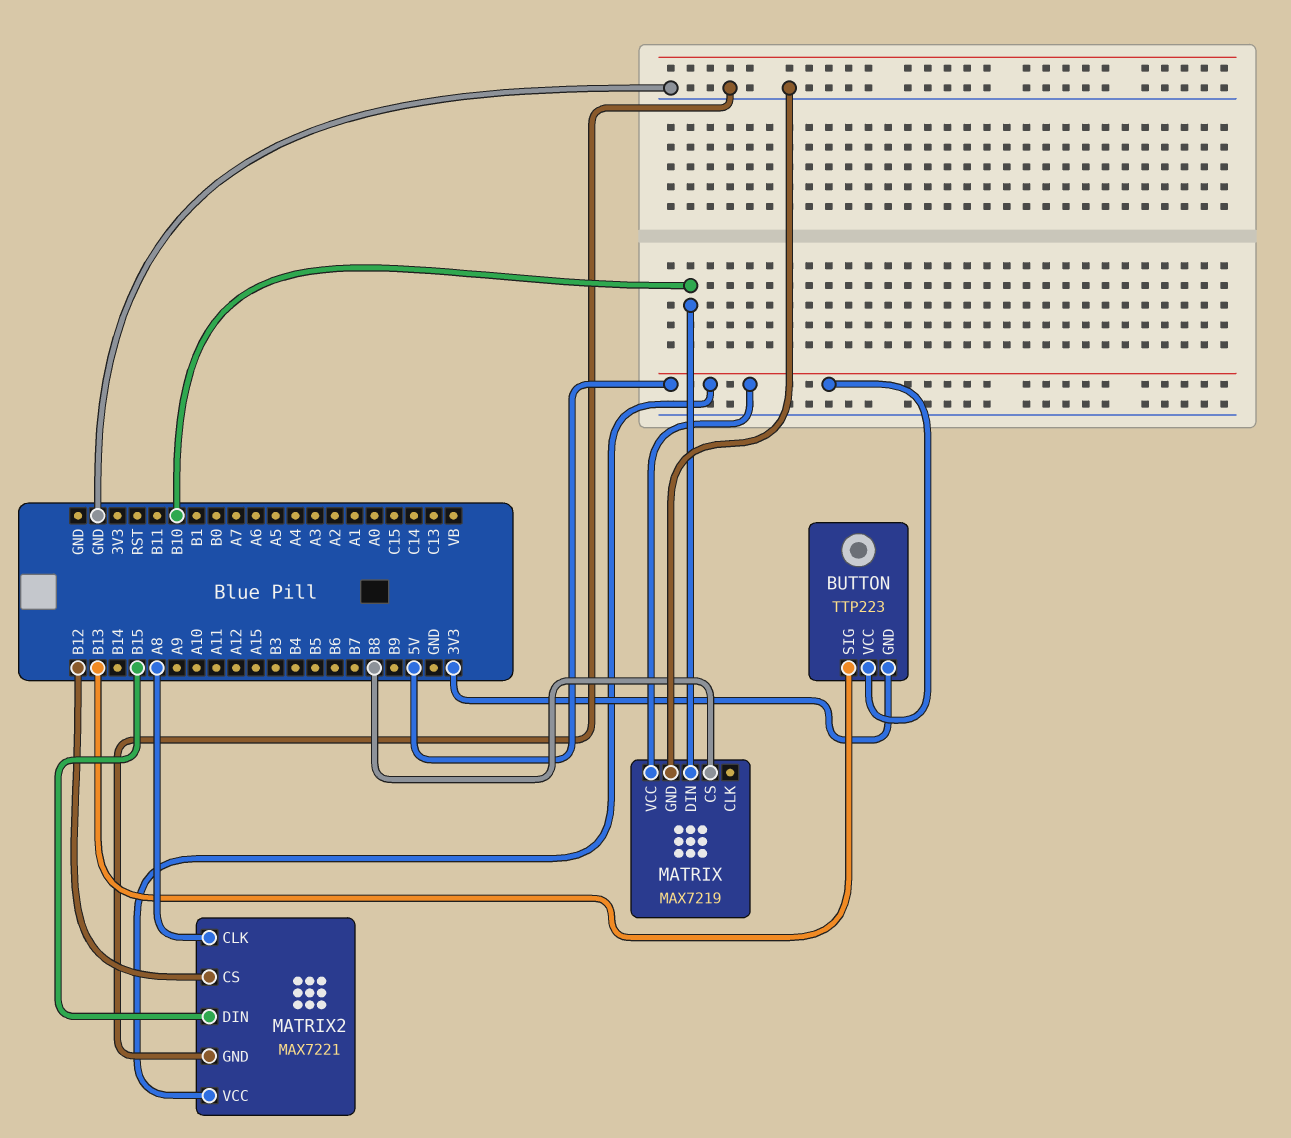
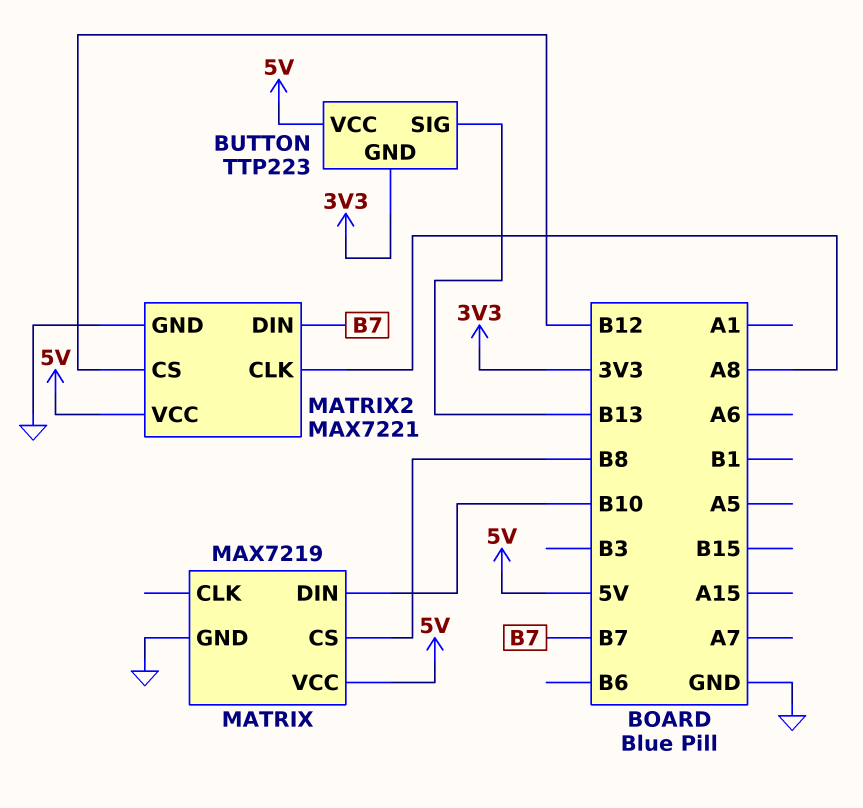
MATRIX2 pin DIN: B15 -> B7

